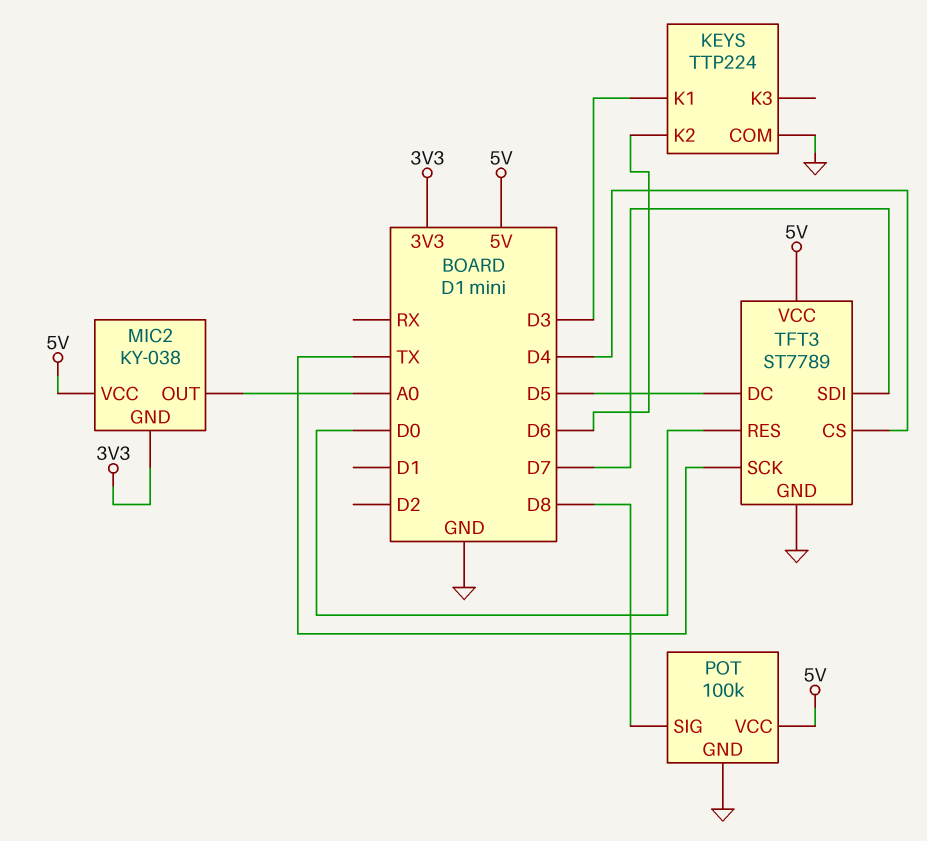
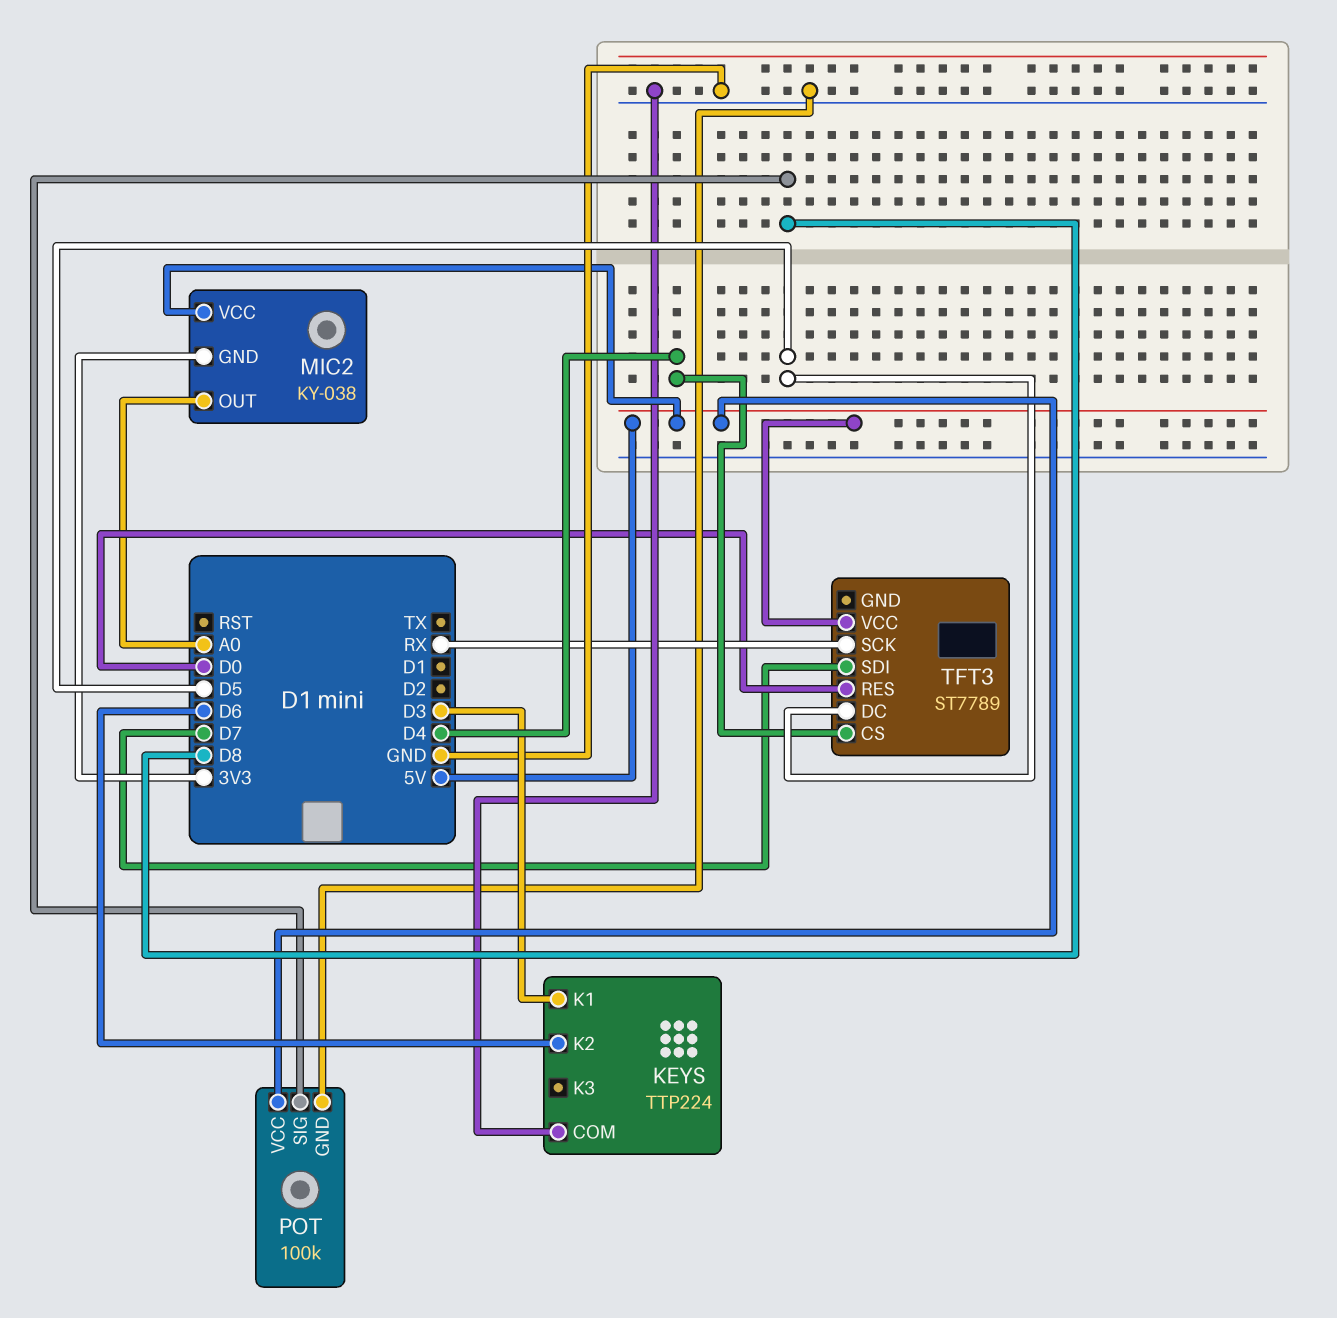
TFT3 pin GND: GND -> none
TFT3 pin SCK: TX -> RX

